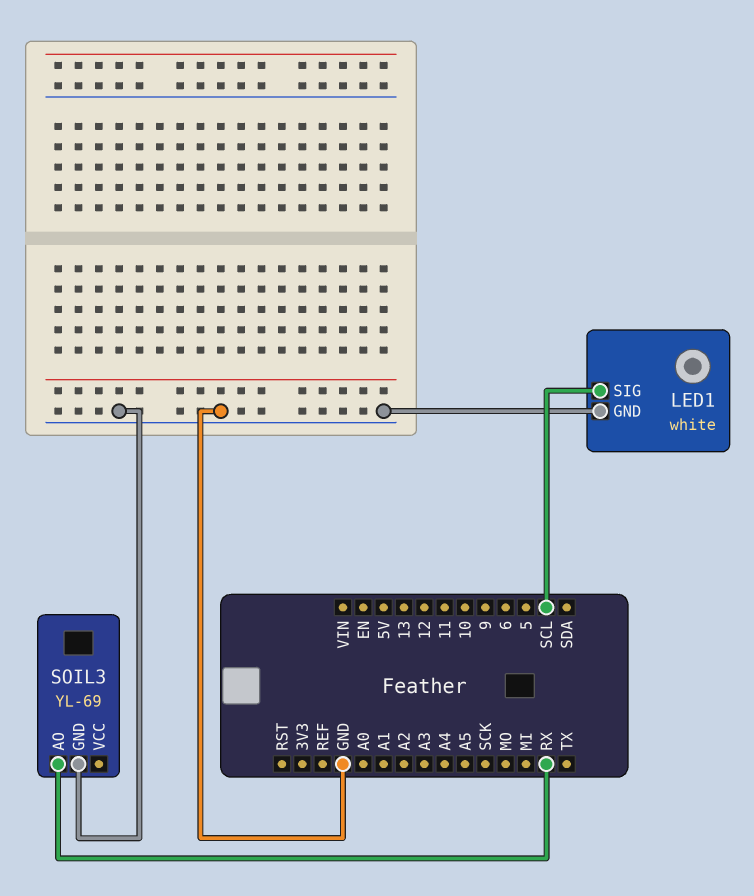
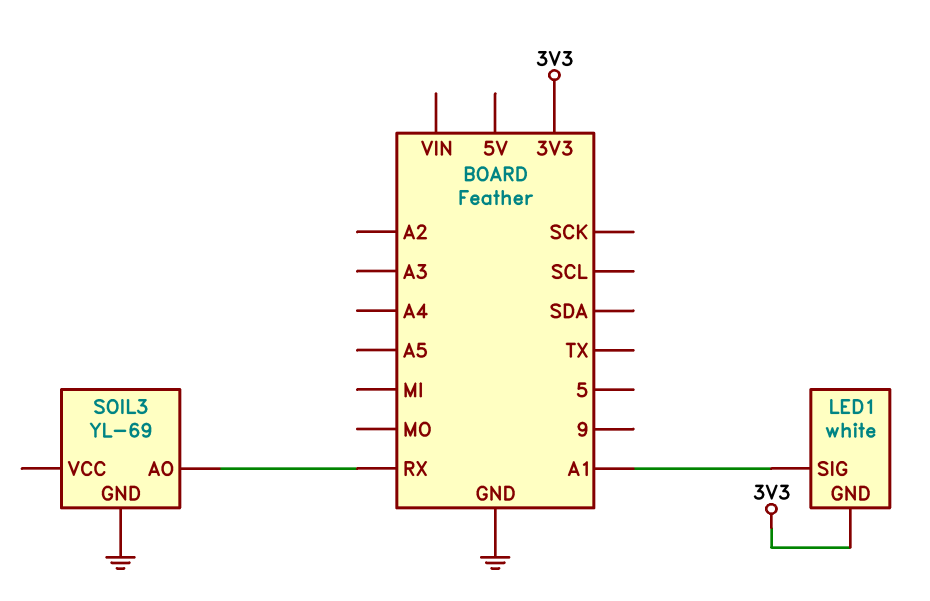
LED1 pin GND: GND -> 3V3
LED1 pin SIG: SCL -> A1

